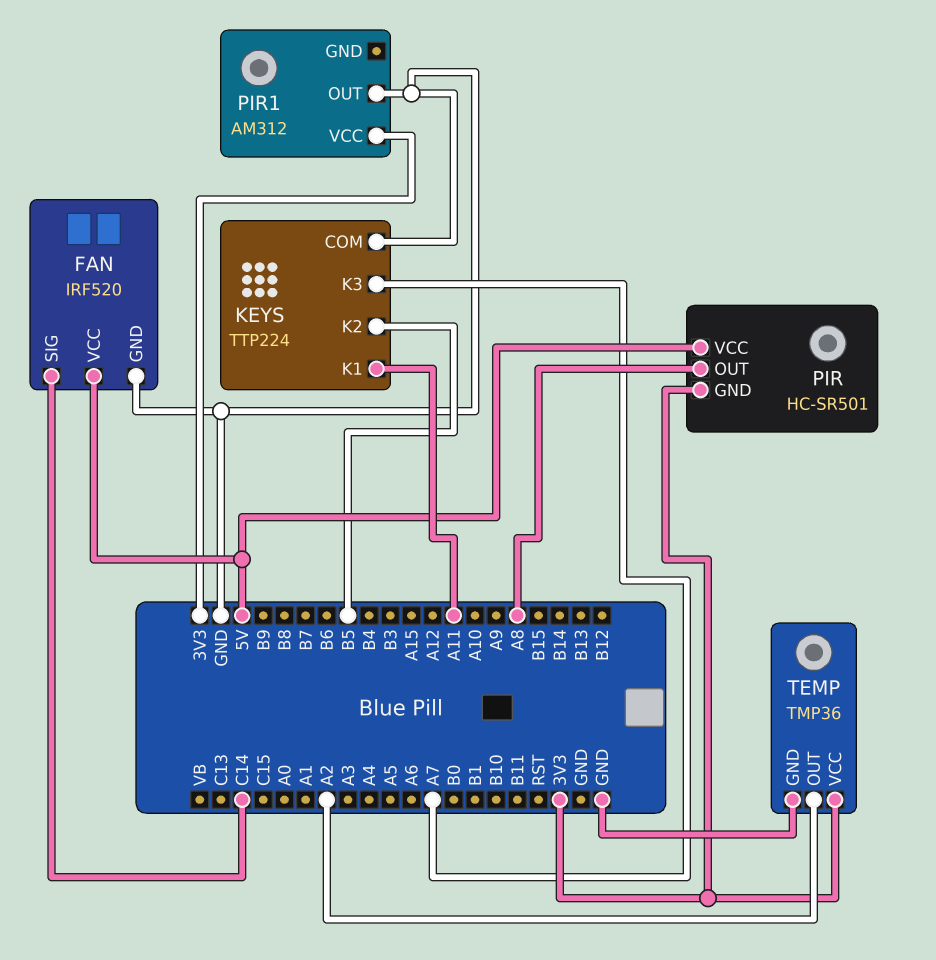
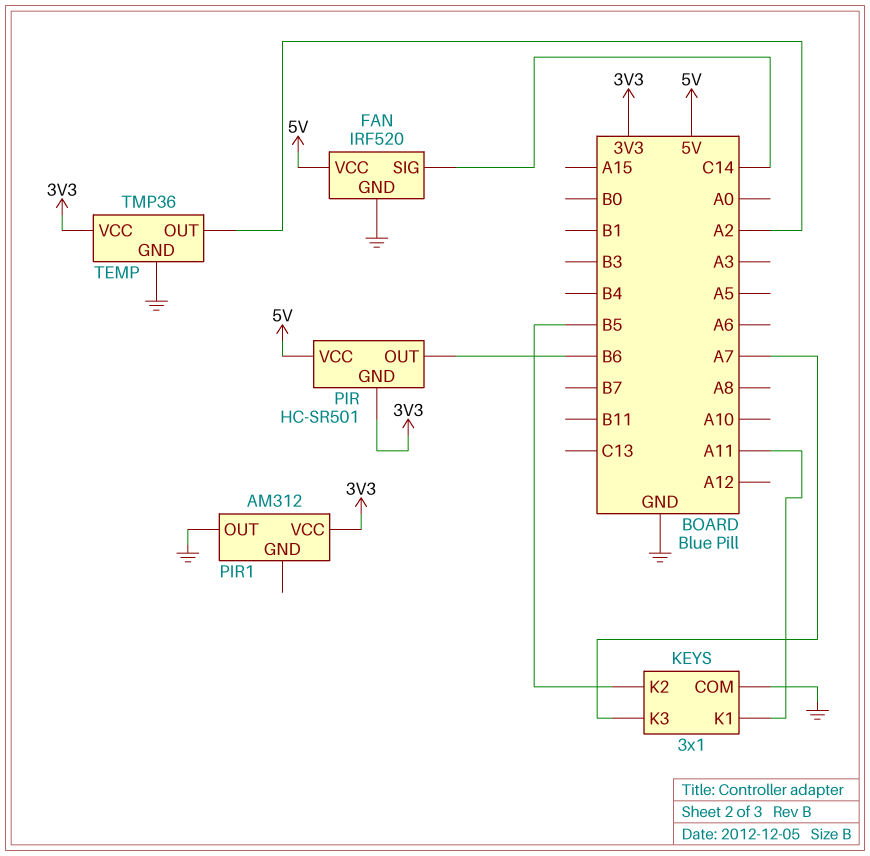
KEYS: TTP224 -> 3x1
PIR pin OUT: A8 -> B6

